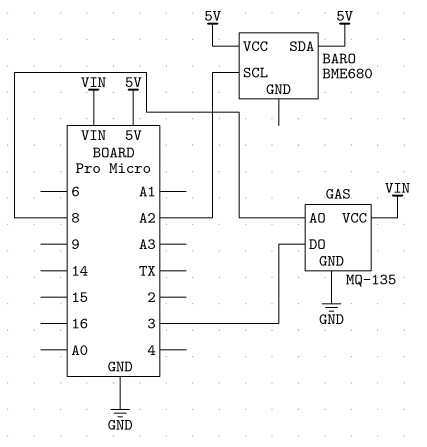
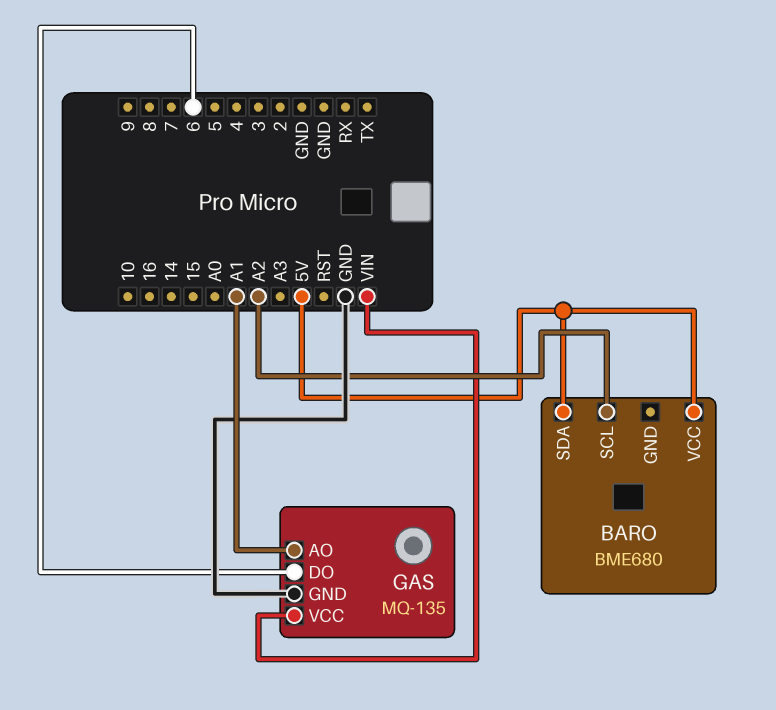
GAS pin AO: 8 -> A1
GAS pin DO: 3 -> 6

